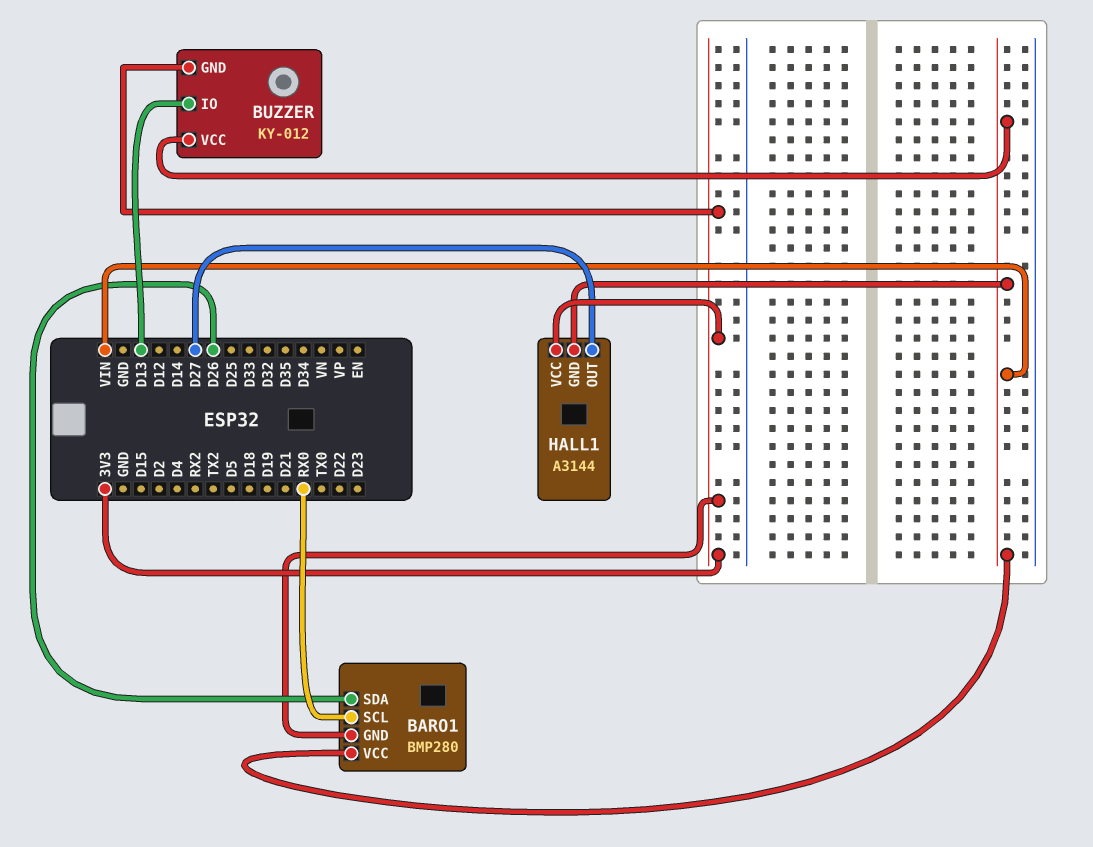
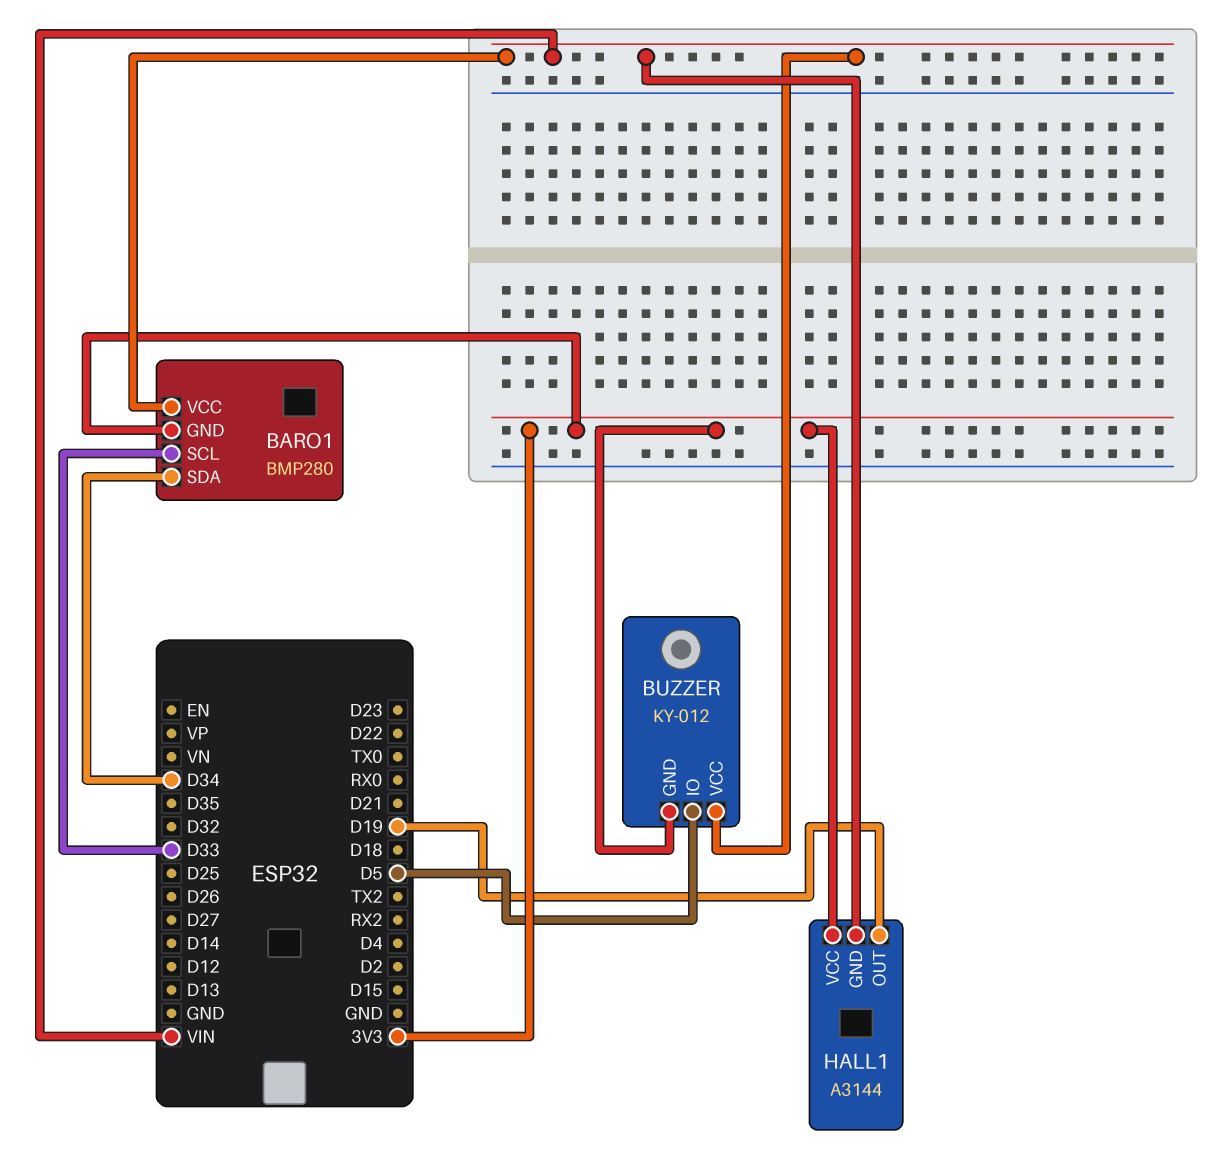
BARO1 pin SCL: RX0 -> D33
BARO1 pin SDA: D26 -> D34
BUZZER pin IO: D13 -> D5
HALL1 pin OUT: D27 -> D19

